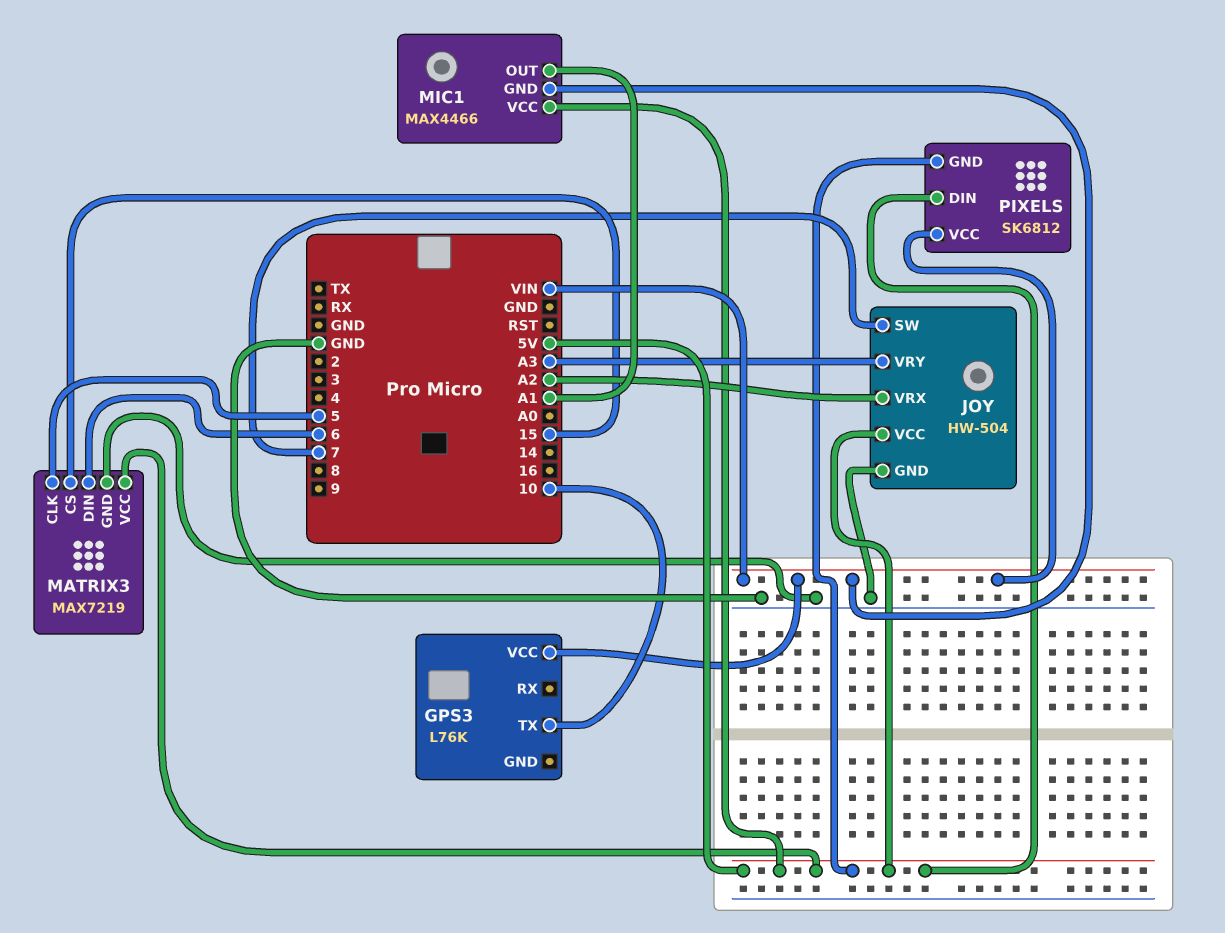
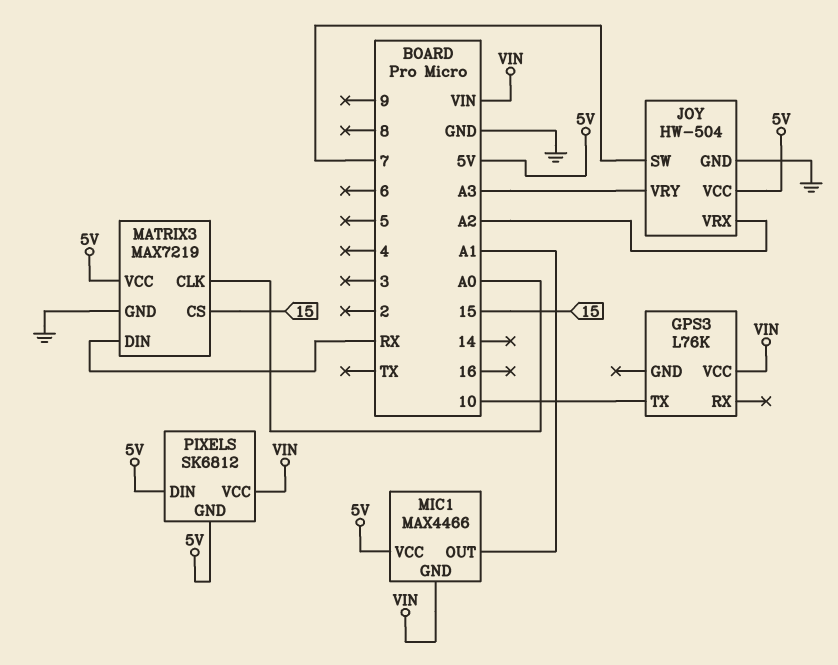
MATRIX3 pin CLK: 5 -> A0
MATRIX3 pin DIN: 6 -> RX

